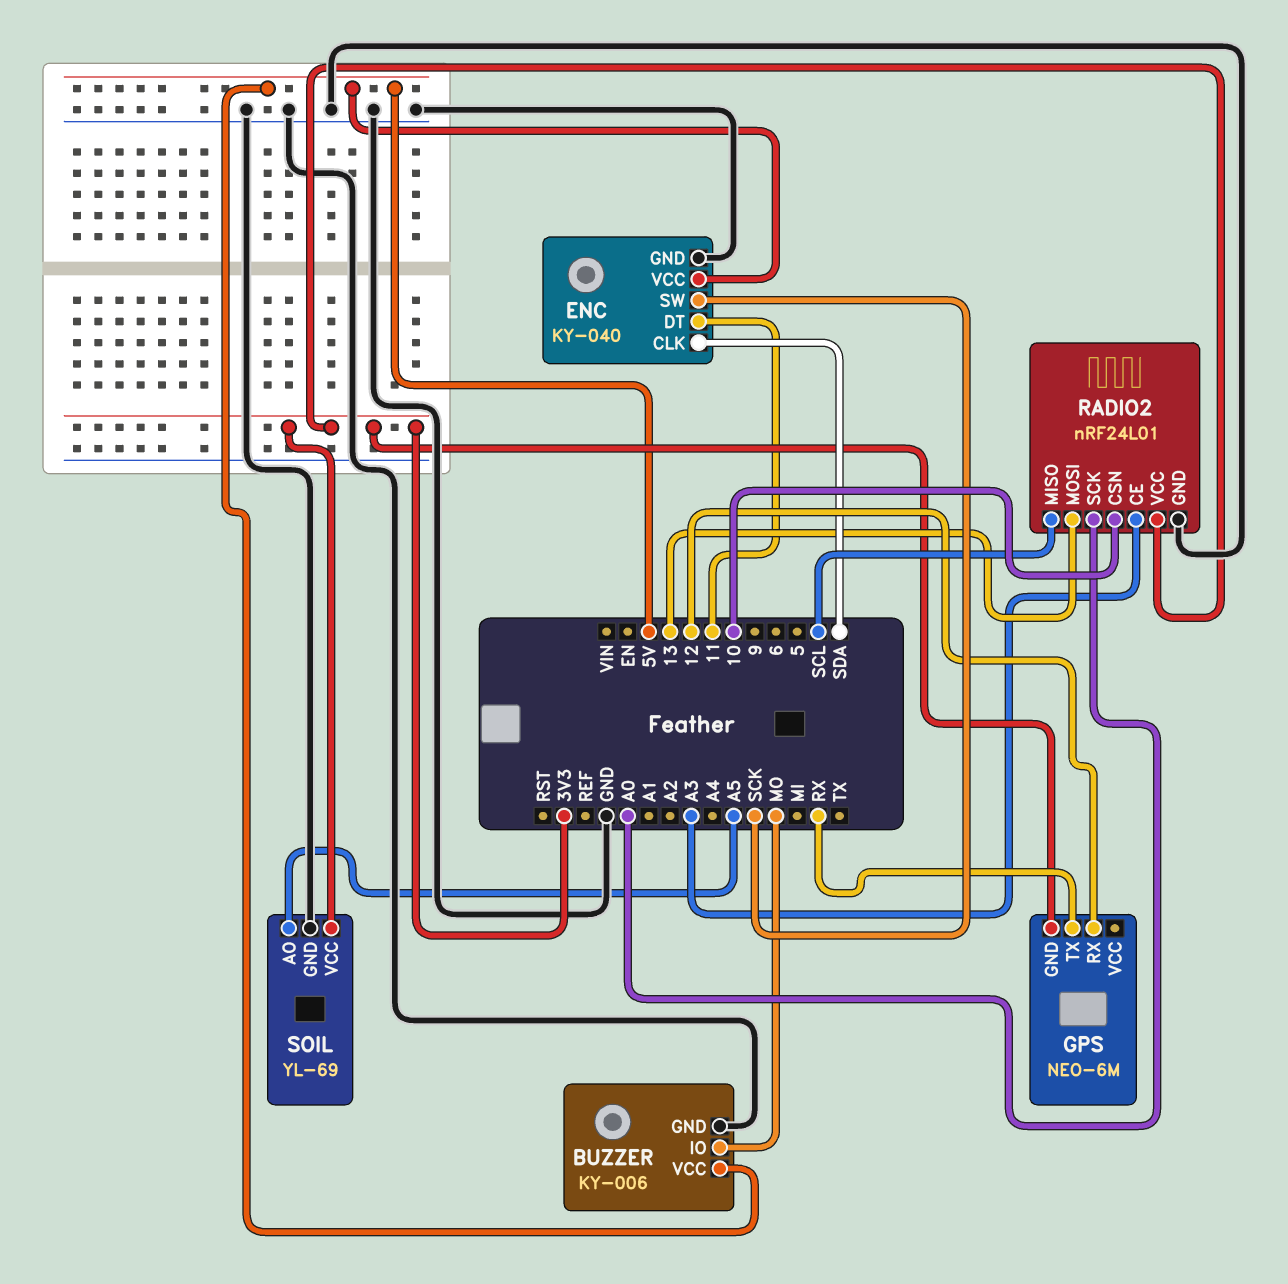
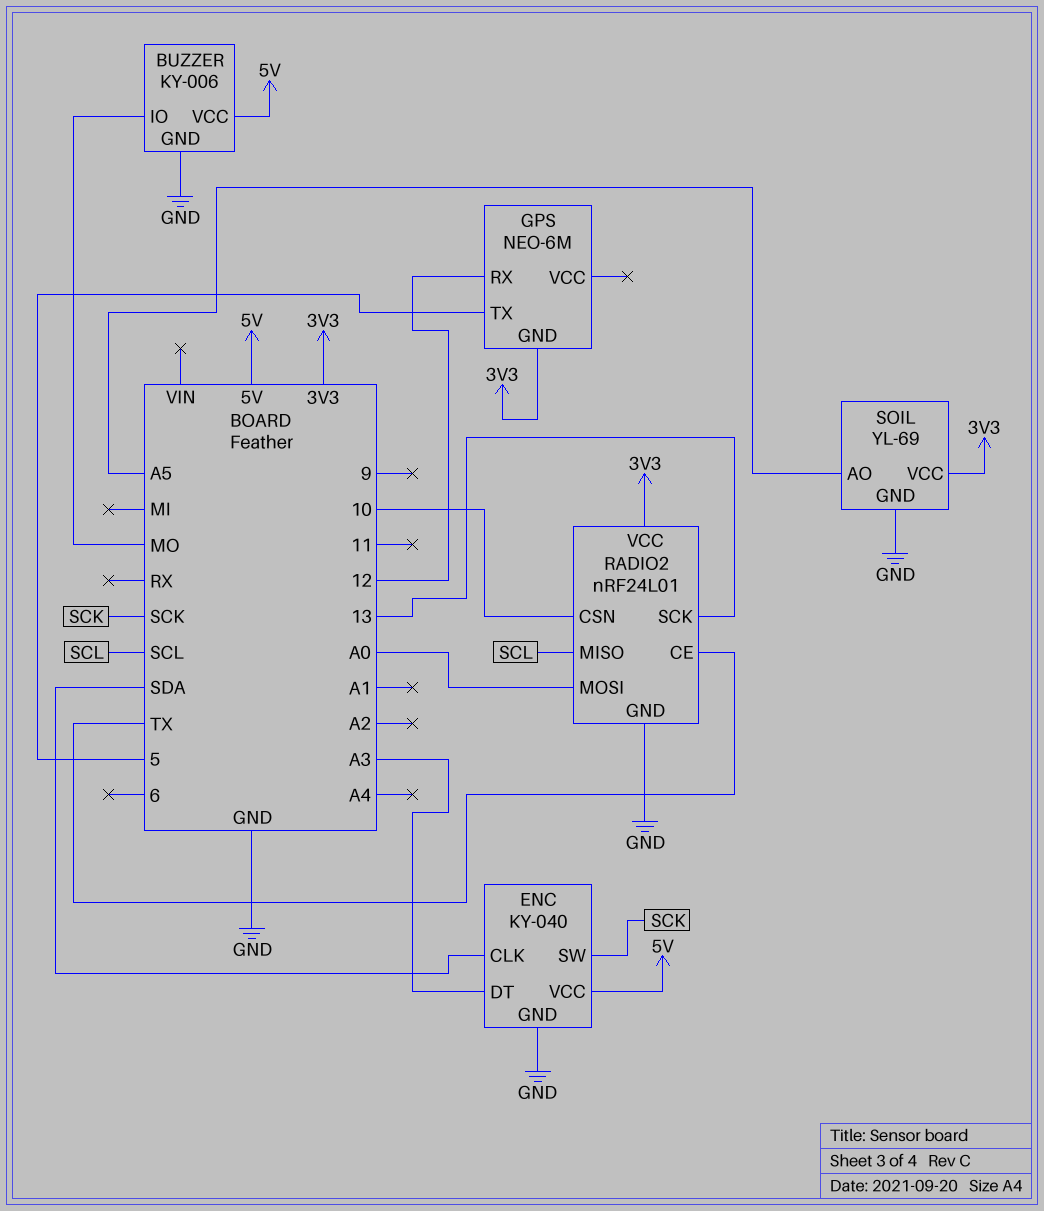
ENC pin DT: 11 -> A3
GPS pin TX: RX -> 5
RADIO2 pin CE: A3 -> TX
RADIO2 pin MOSI: 13 -> A0
RADIO2 pin SCK: A0 -> 13

